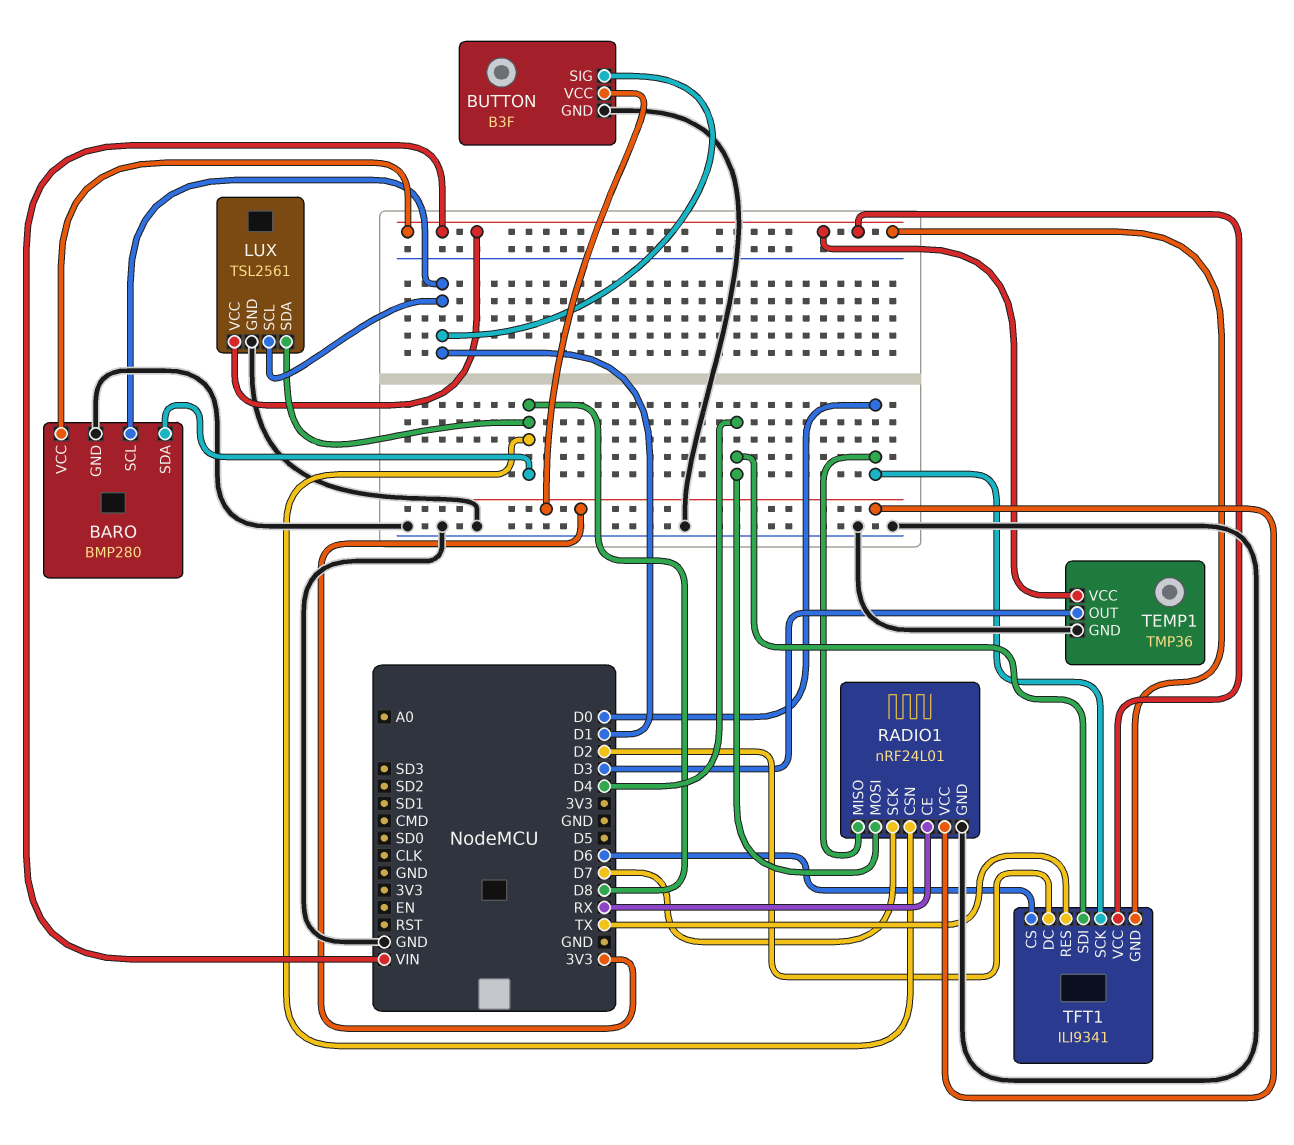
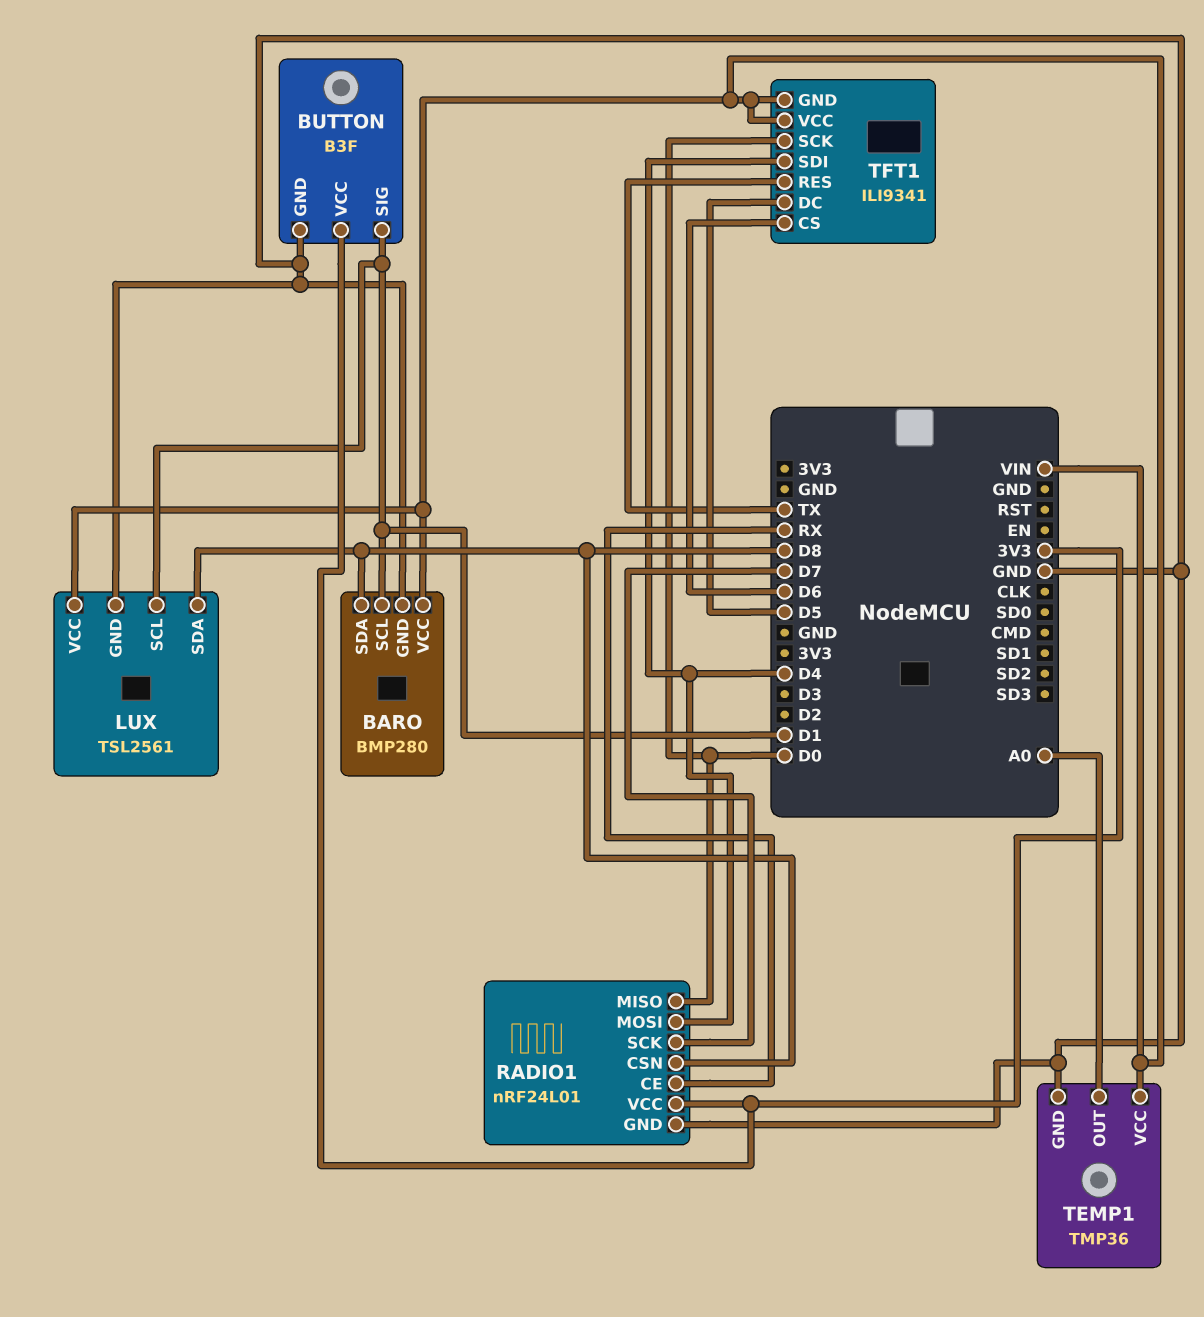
TEMP1 pin OUT: D3 -> A0
TFT1 pin DC: D2 -> D5

